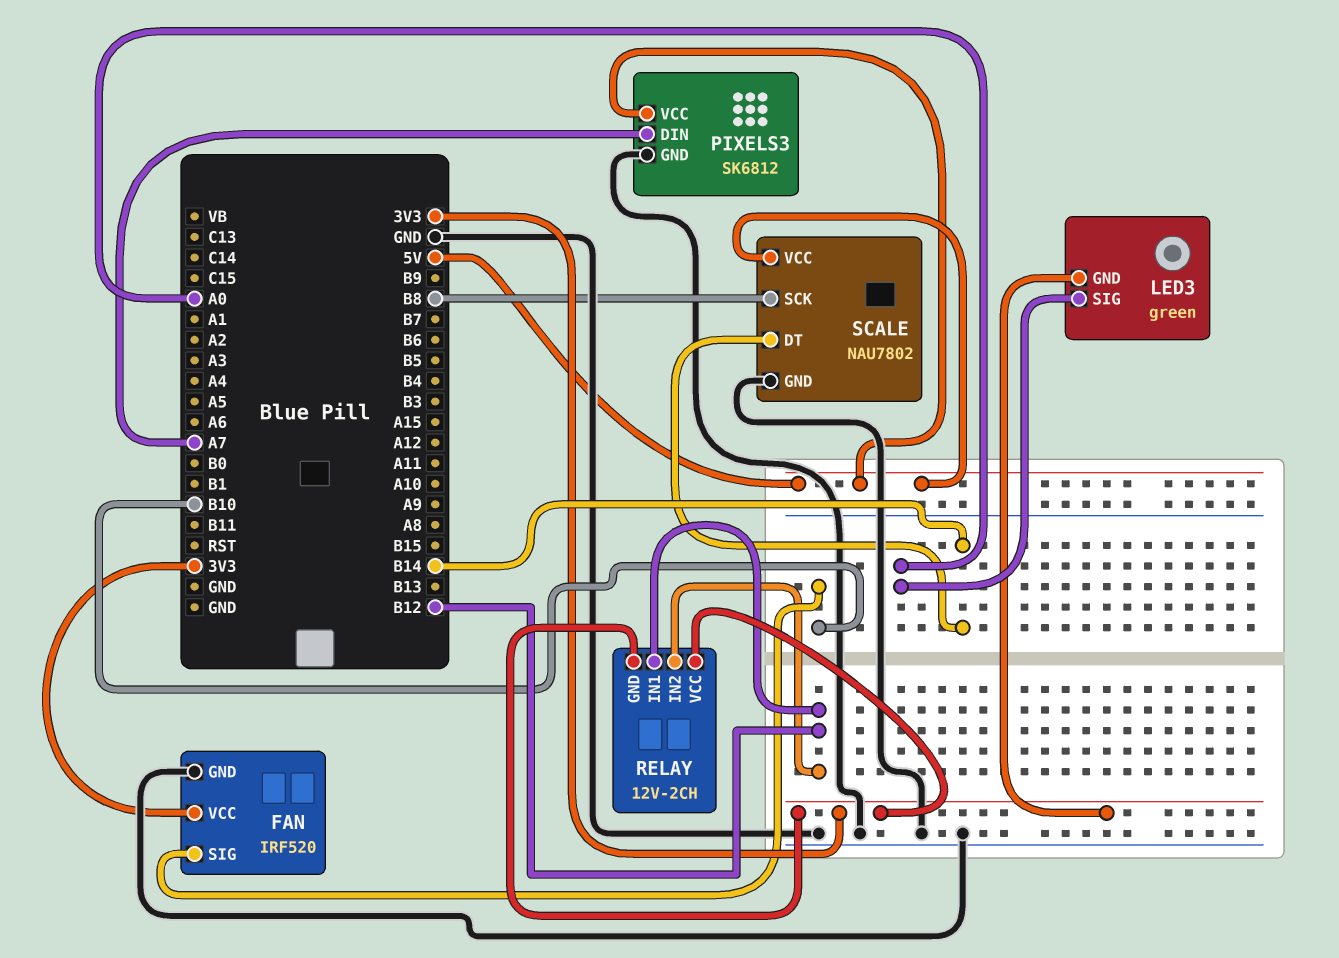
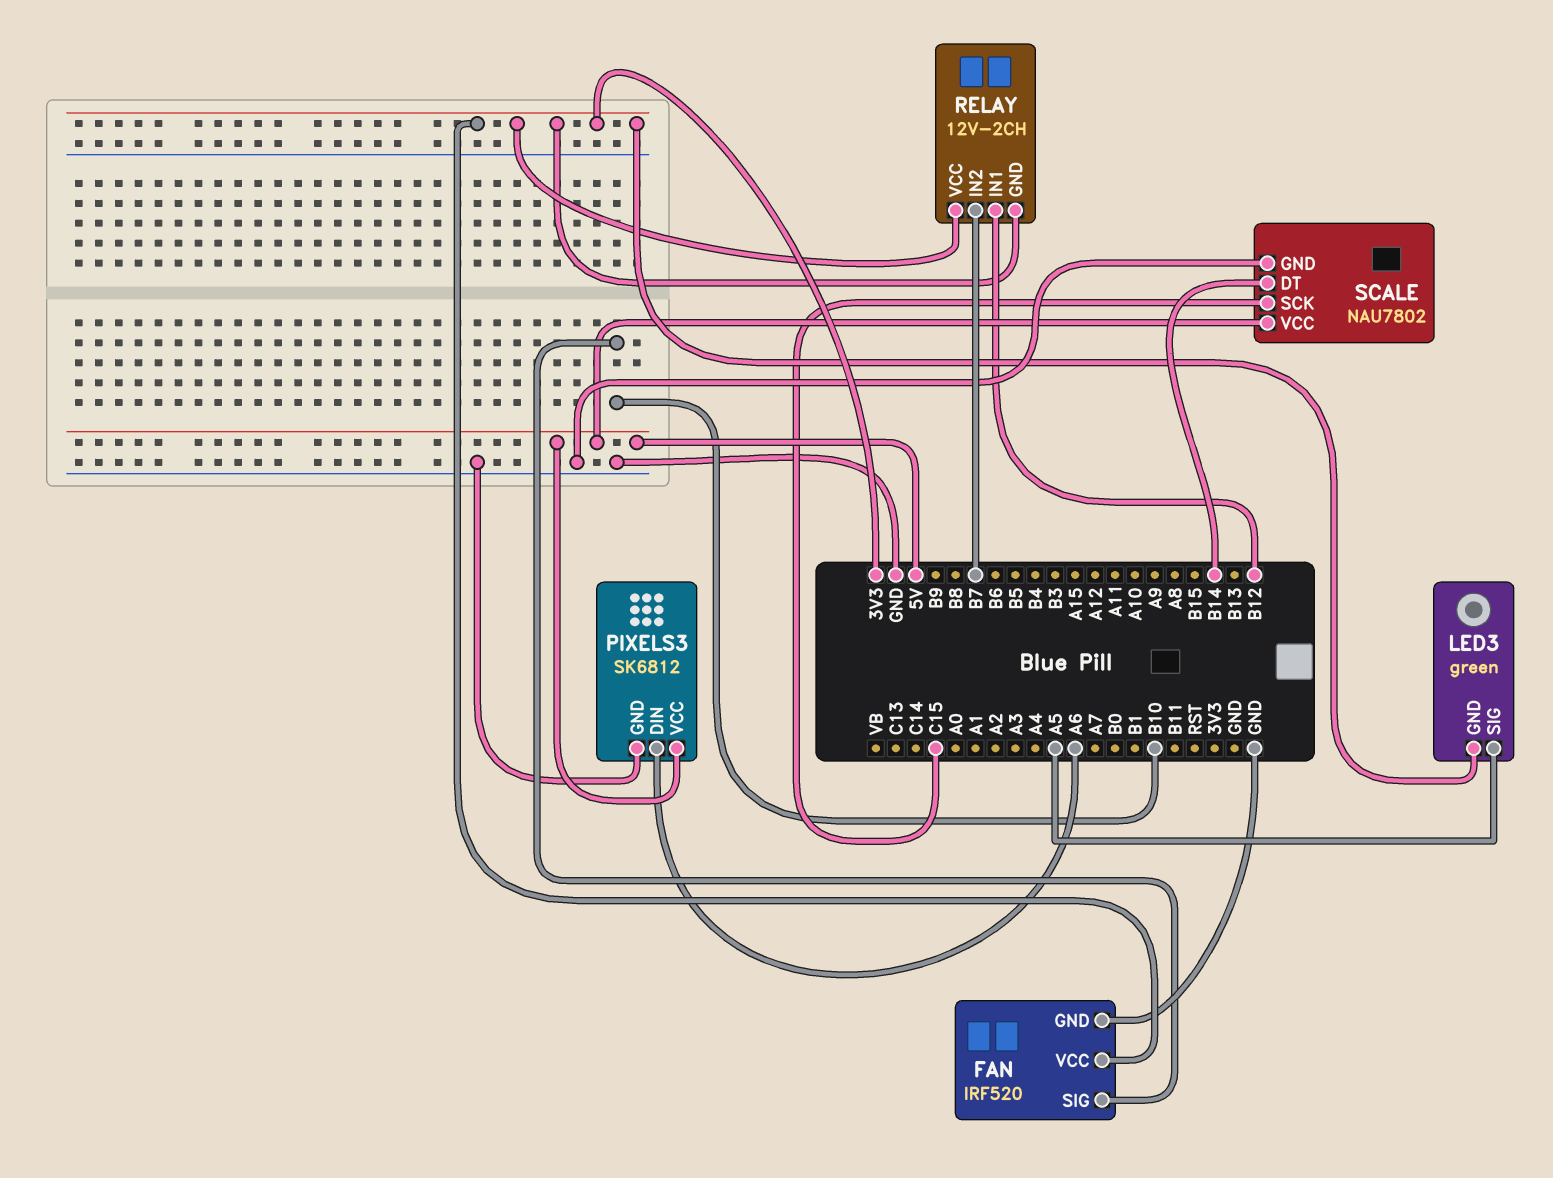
LED3 pin SIG: A0 -> A5
PIXELS3 pin DIN: A7 -> A6
RELAY pin IN2: B12 -> B7
SCALE pin SCK: B8 -> C15

